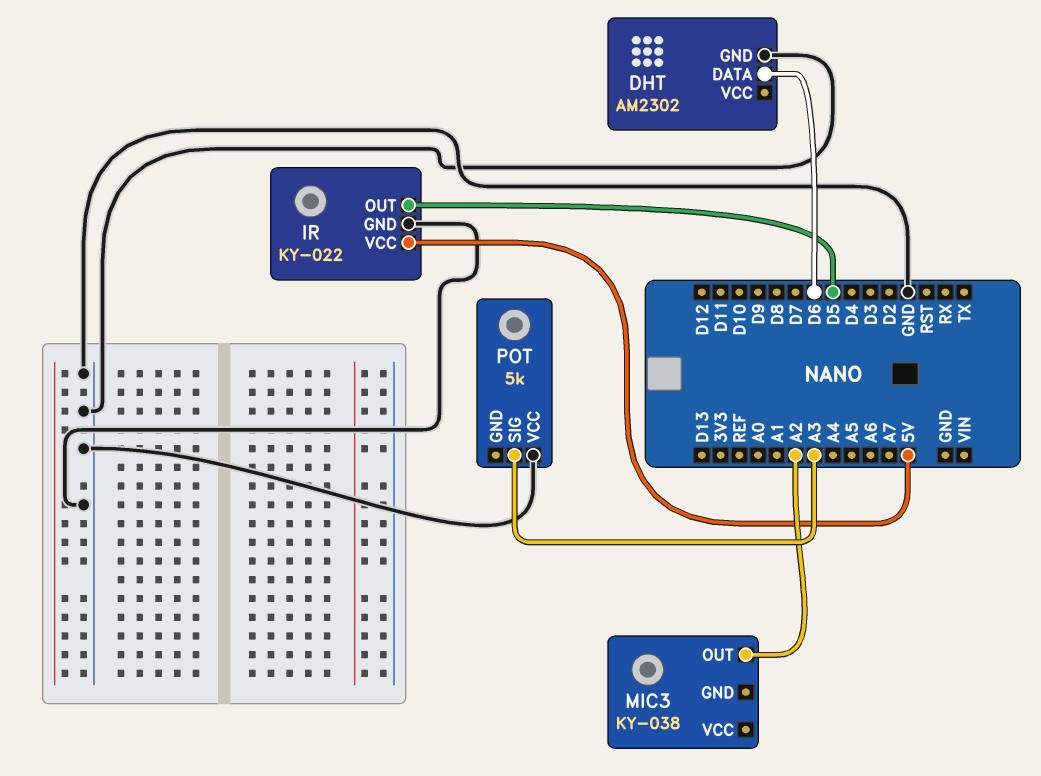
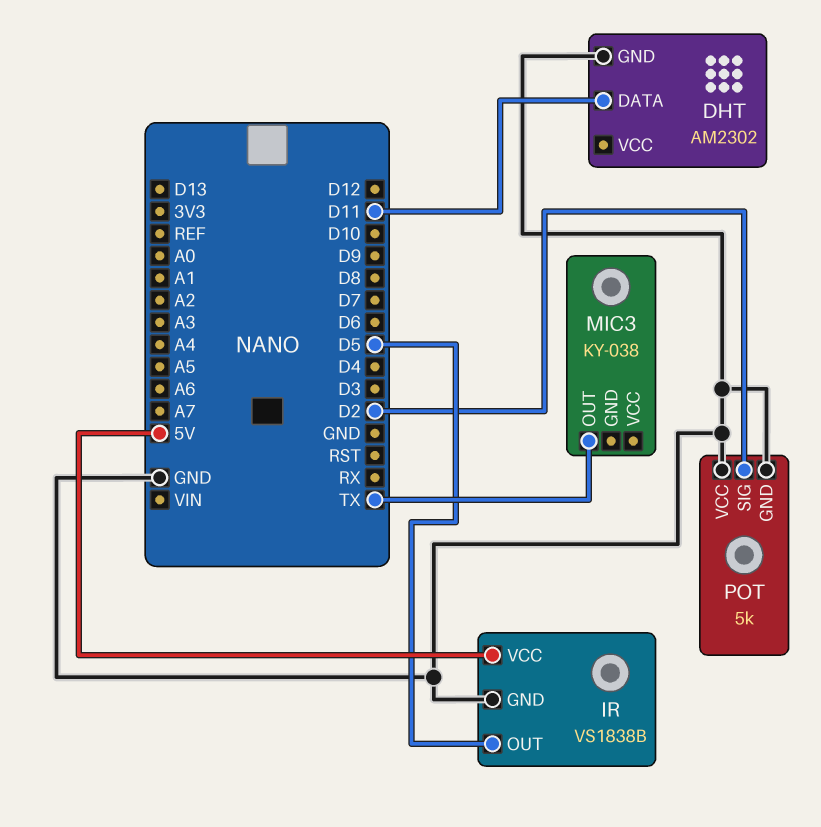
DHT pin DATA: D6 -> D11
IR: KY-022 -> VS1838B
MIC3 pin OUT: A2 -> TX
POT pin GND: none -> GND
POT pin SIG: A3 -> D2

